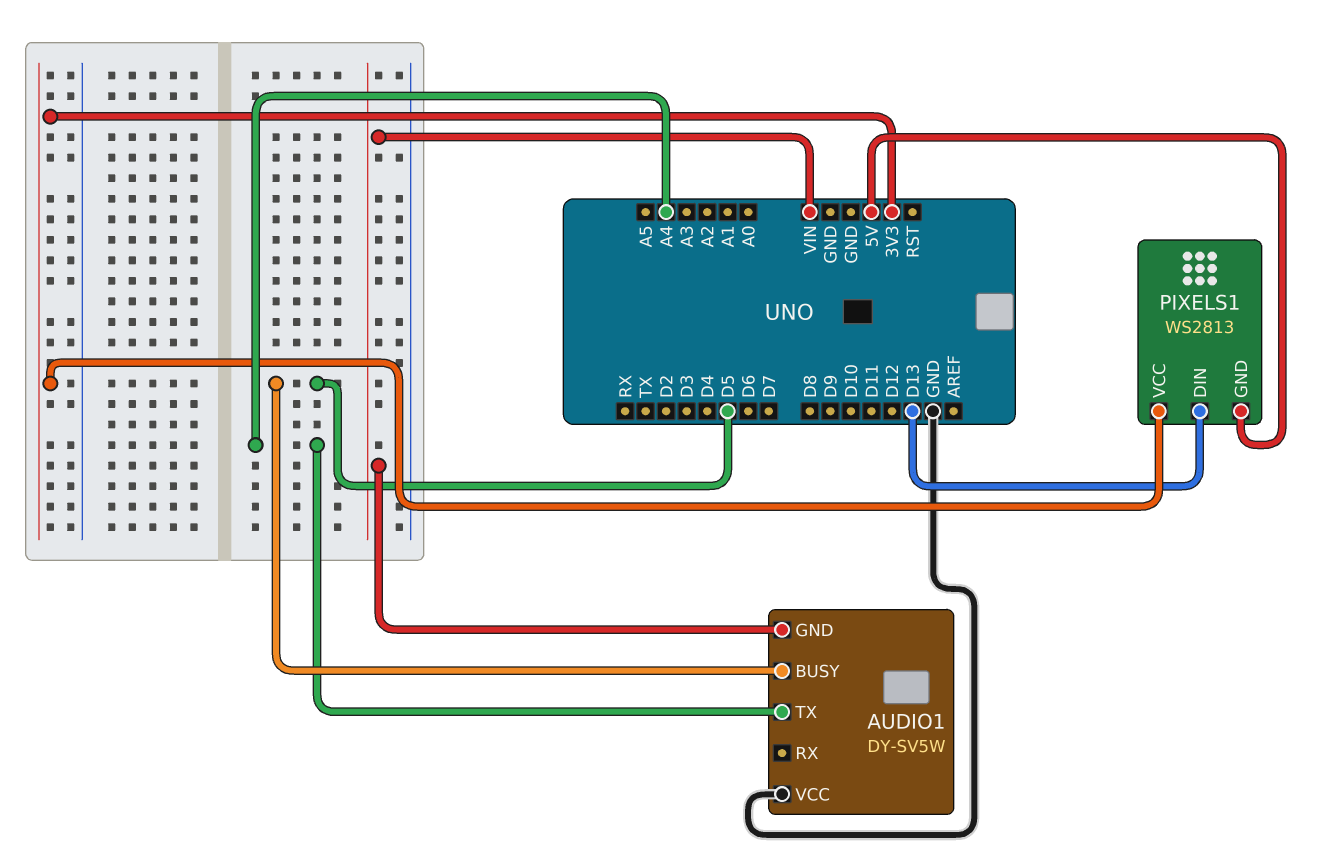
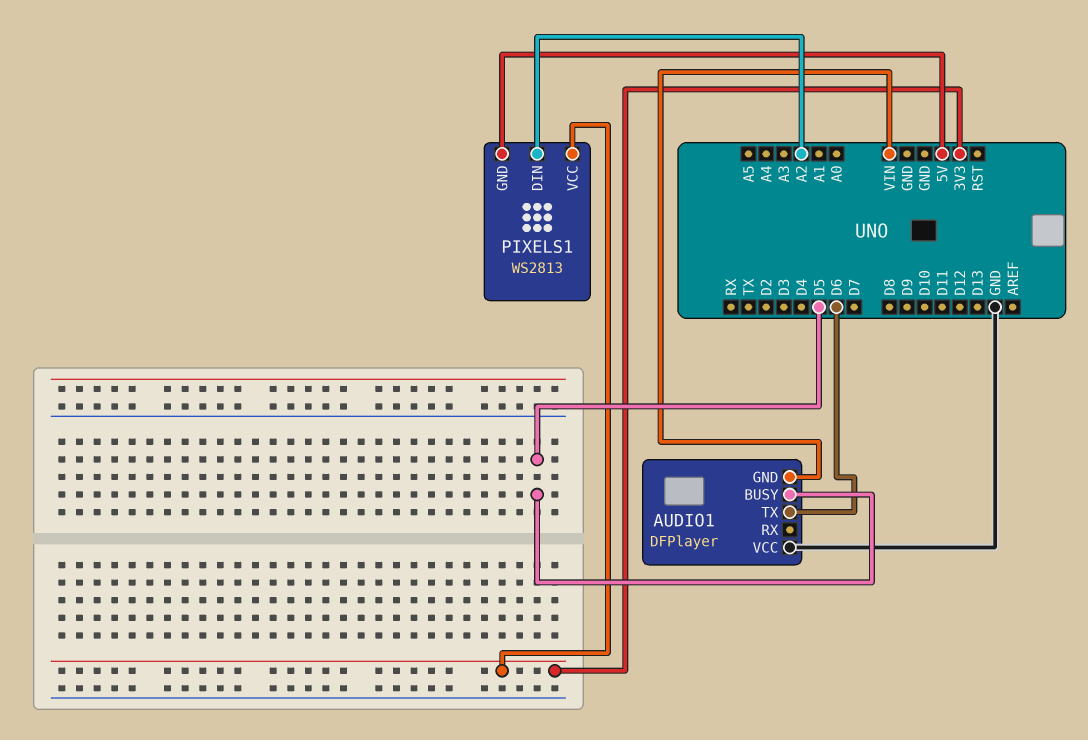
AUDIO1: DY-SV5W -> DFPlayer
AUDIO1 pin TX: A4 -> D6
PIXELS1 pin DIN: D13 -> A2

